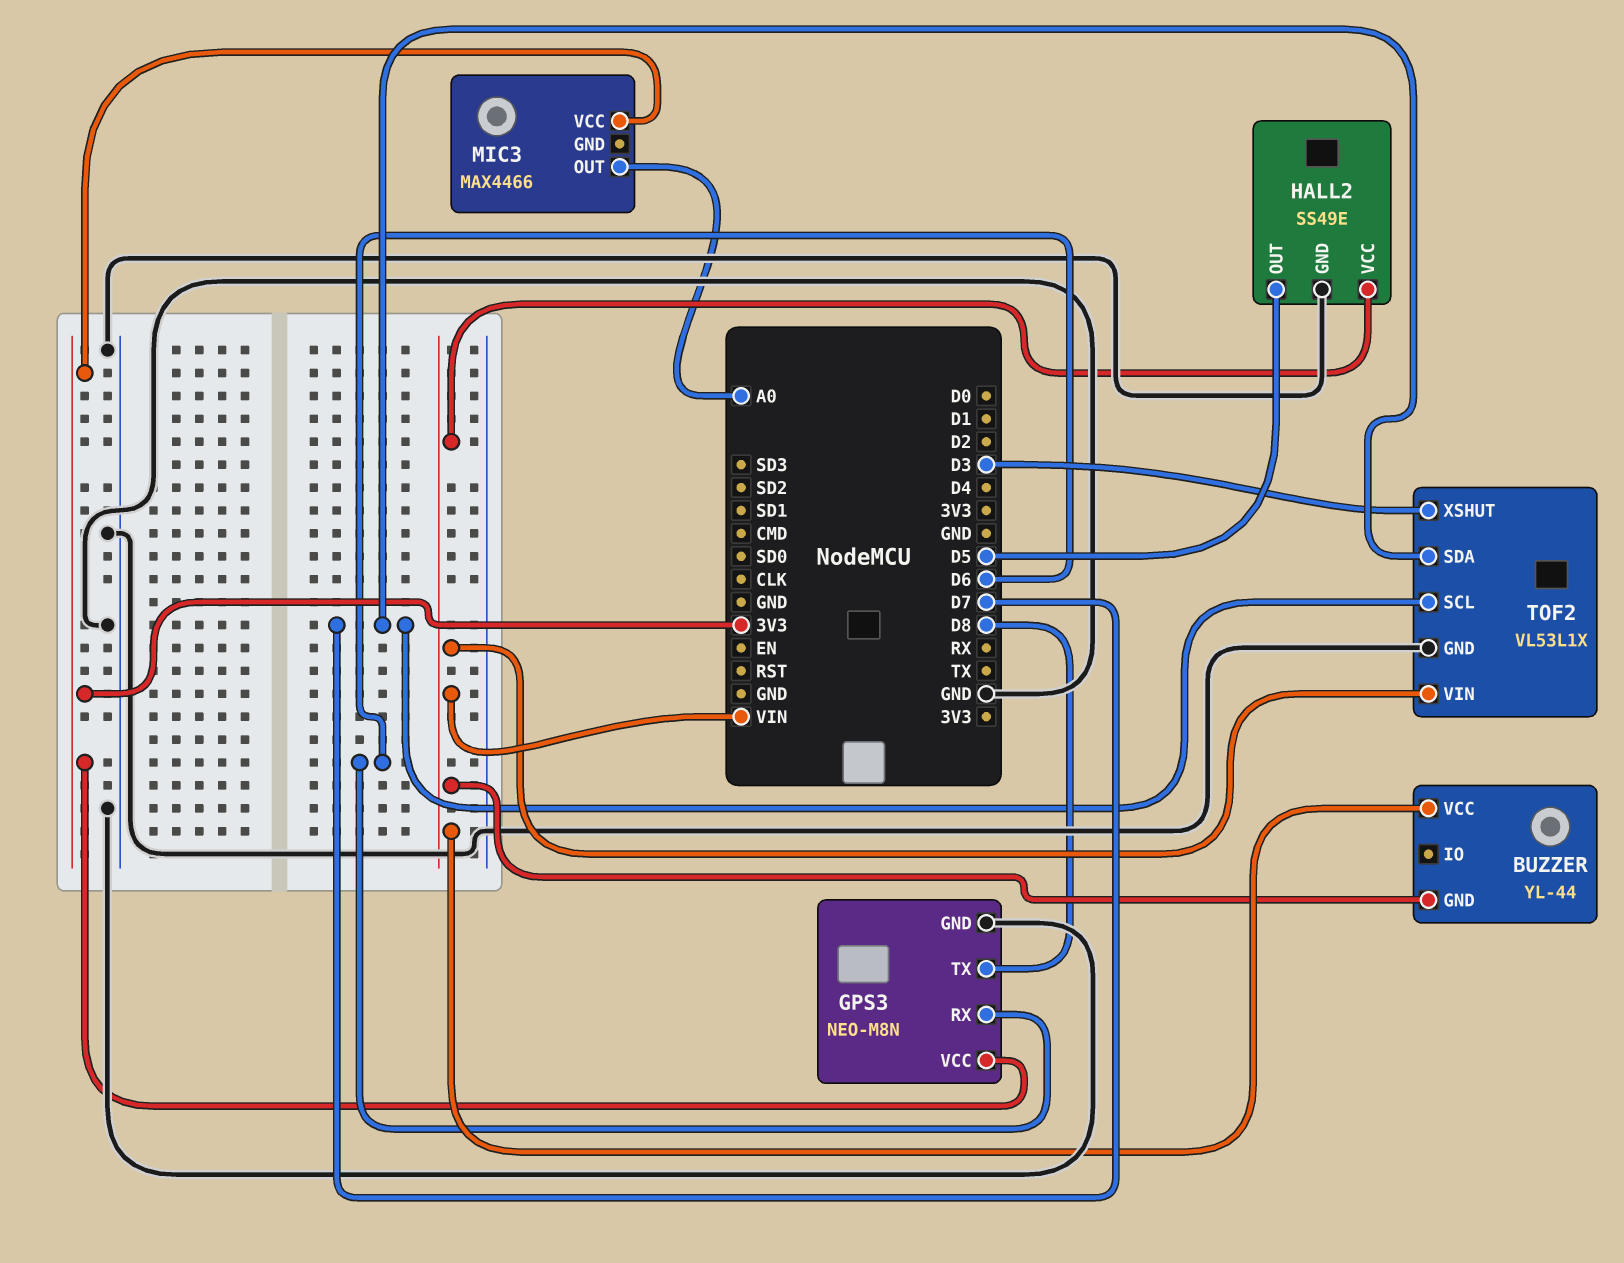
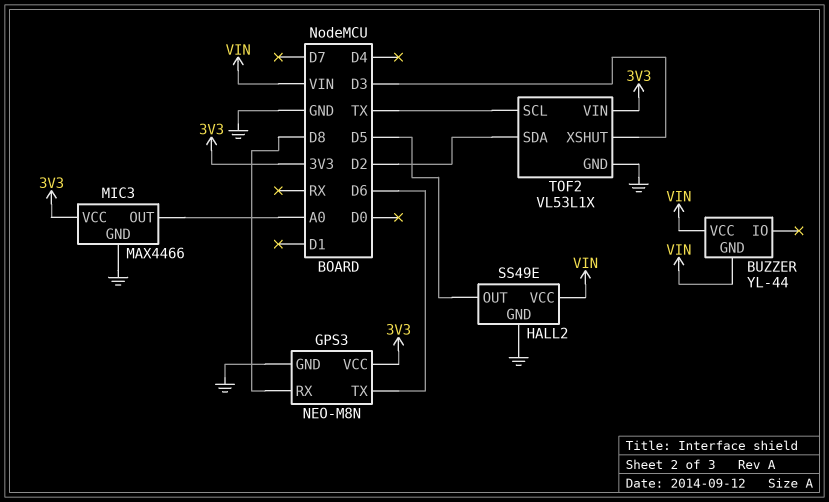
GPS3 pin RX: D6 -> D8
GPS3 pin TX: D8 -> D6
MIC3 pin GND: none -> GND
TOF2 pin SCL: D7 -> TX
TOF2 pin SDA: D7 -> D2
TOF2 pin VIN: VIN -> 3V3

